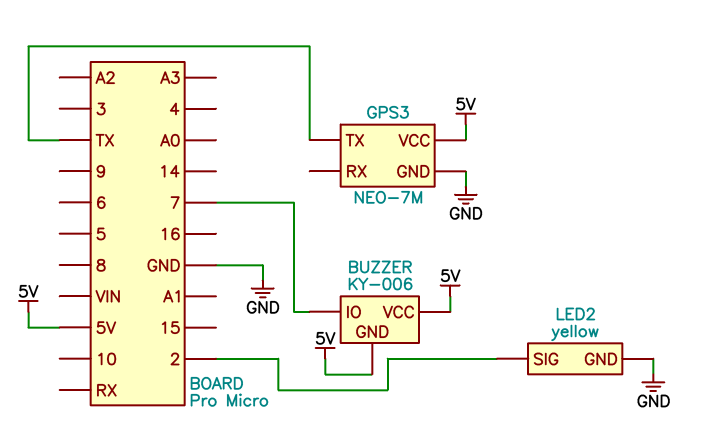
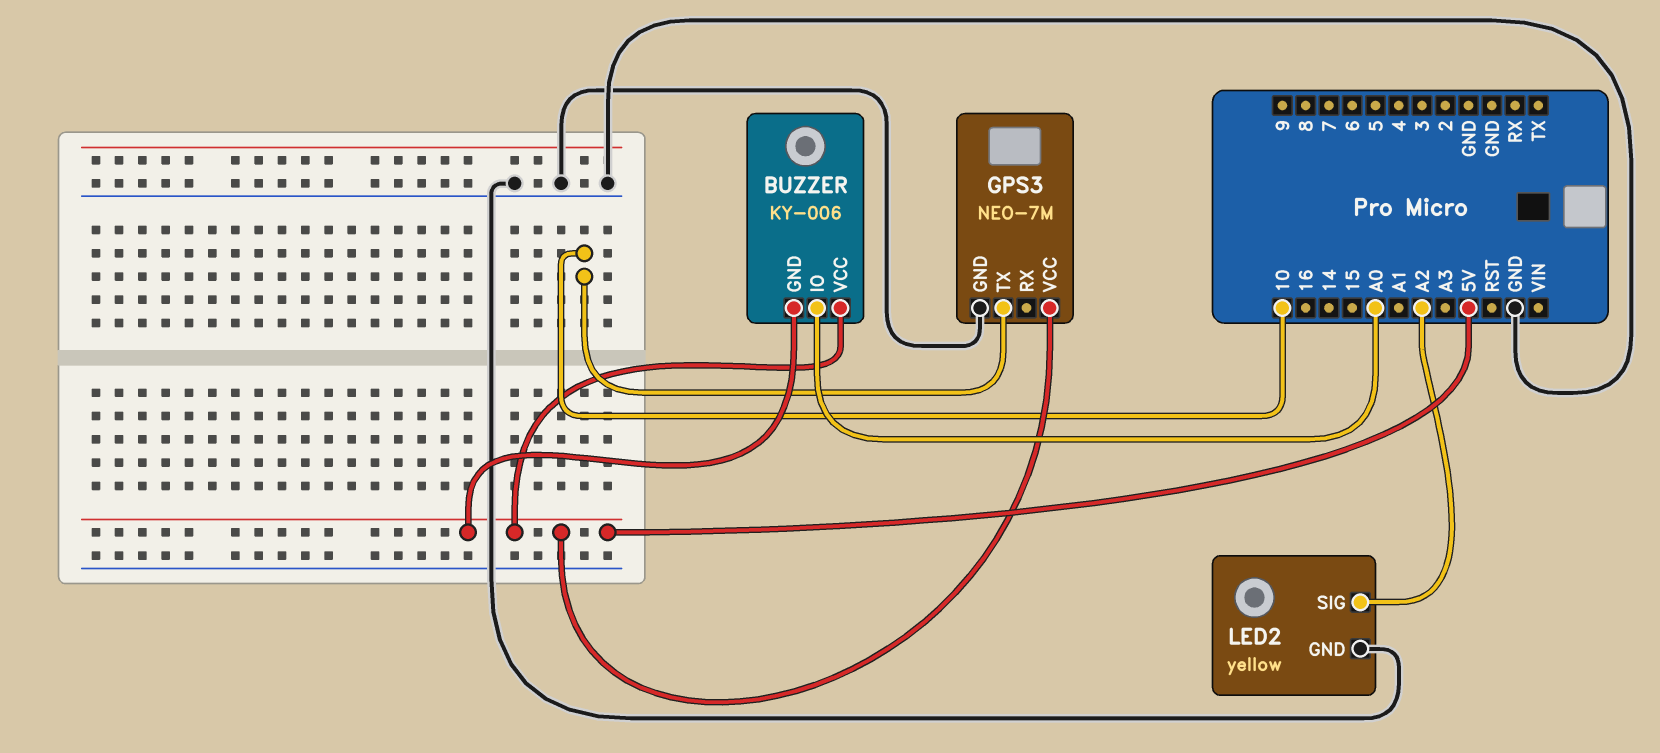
BUZZER pin IO: 7 -> A0
GPS3 pin TX: TX -> 10
LED2 pin SIG: 2 -> A2

